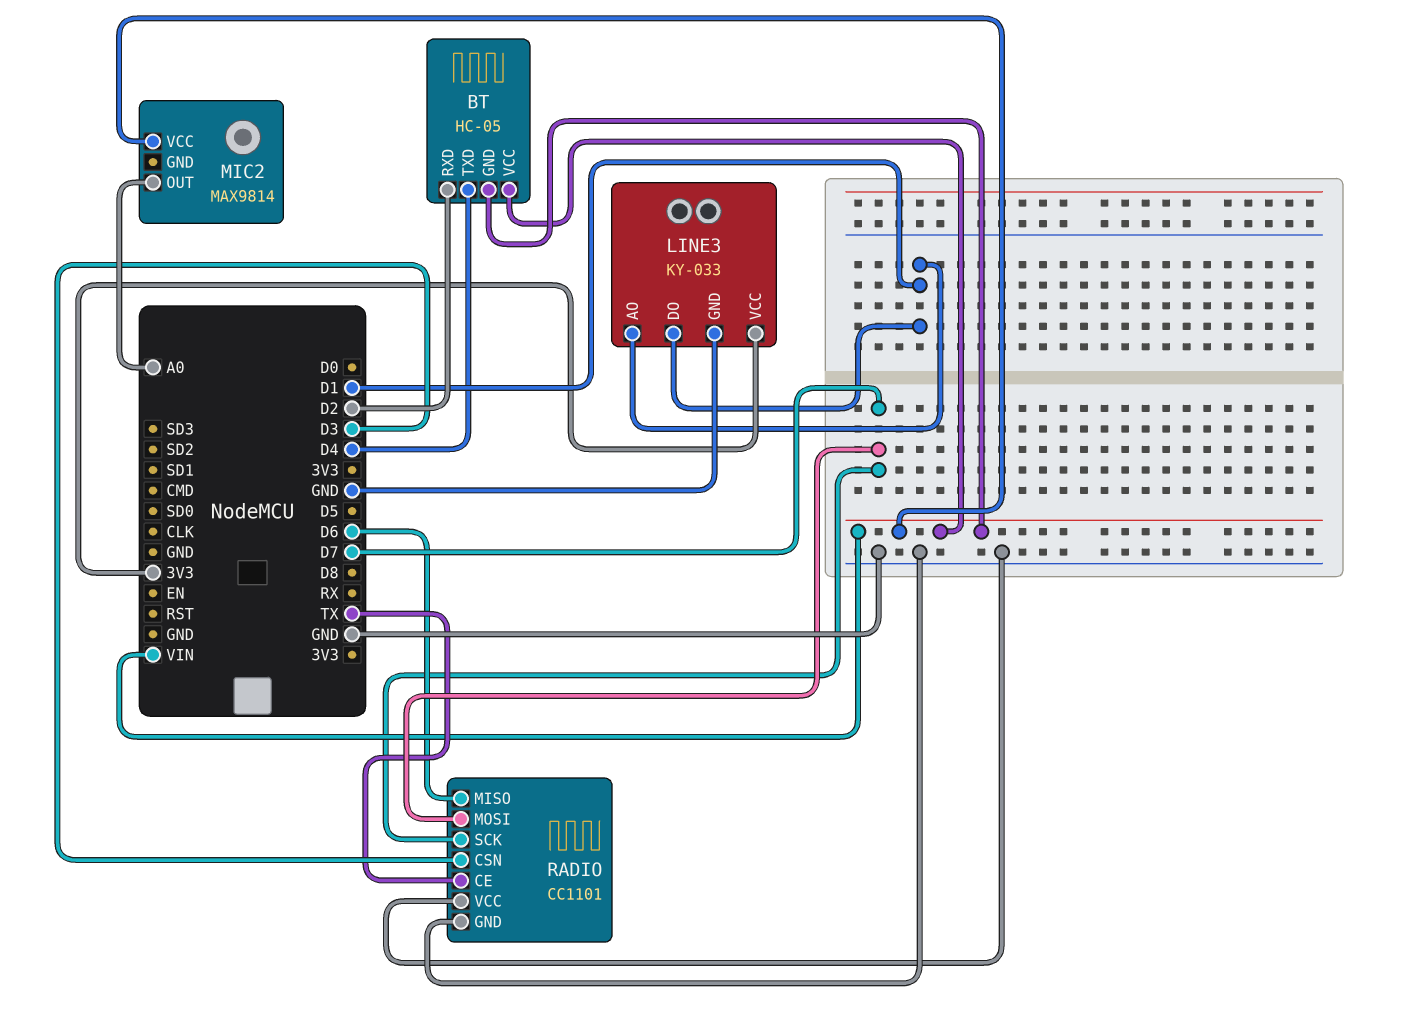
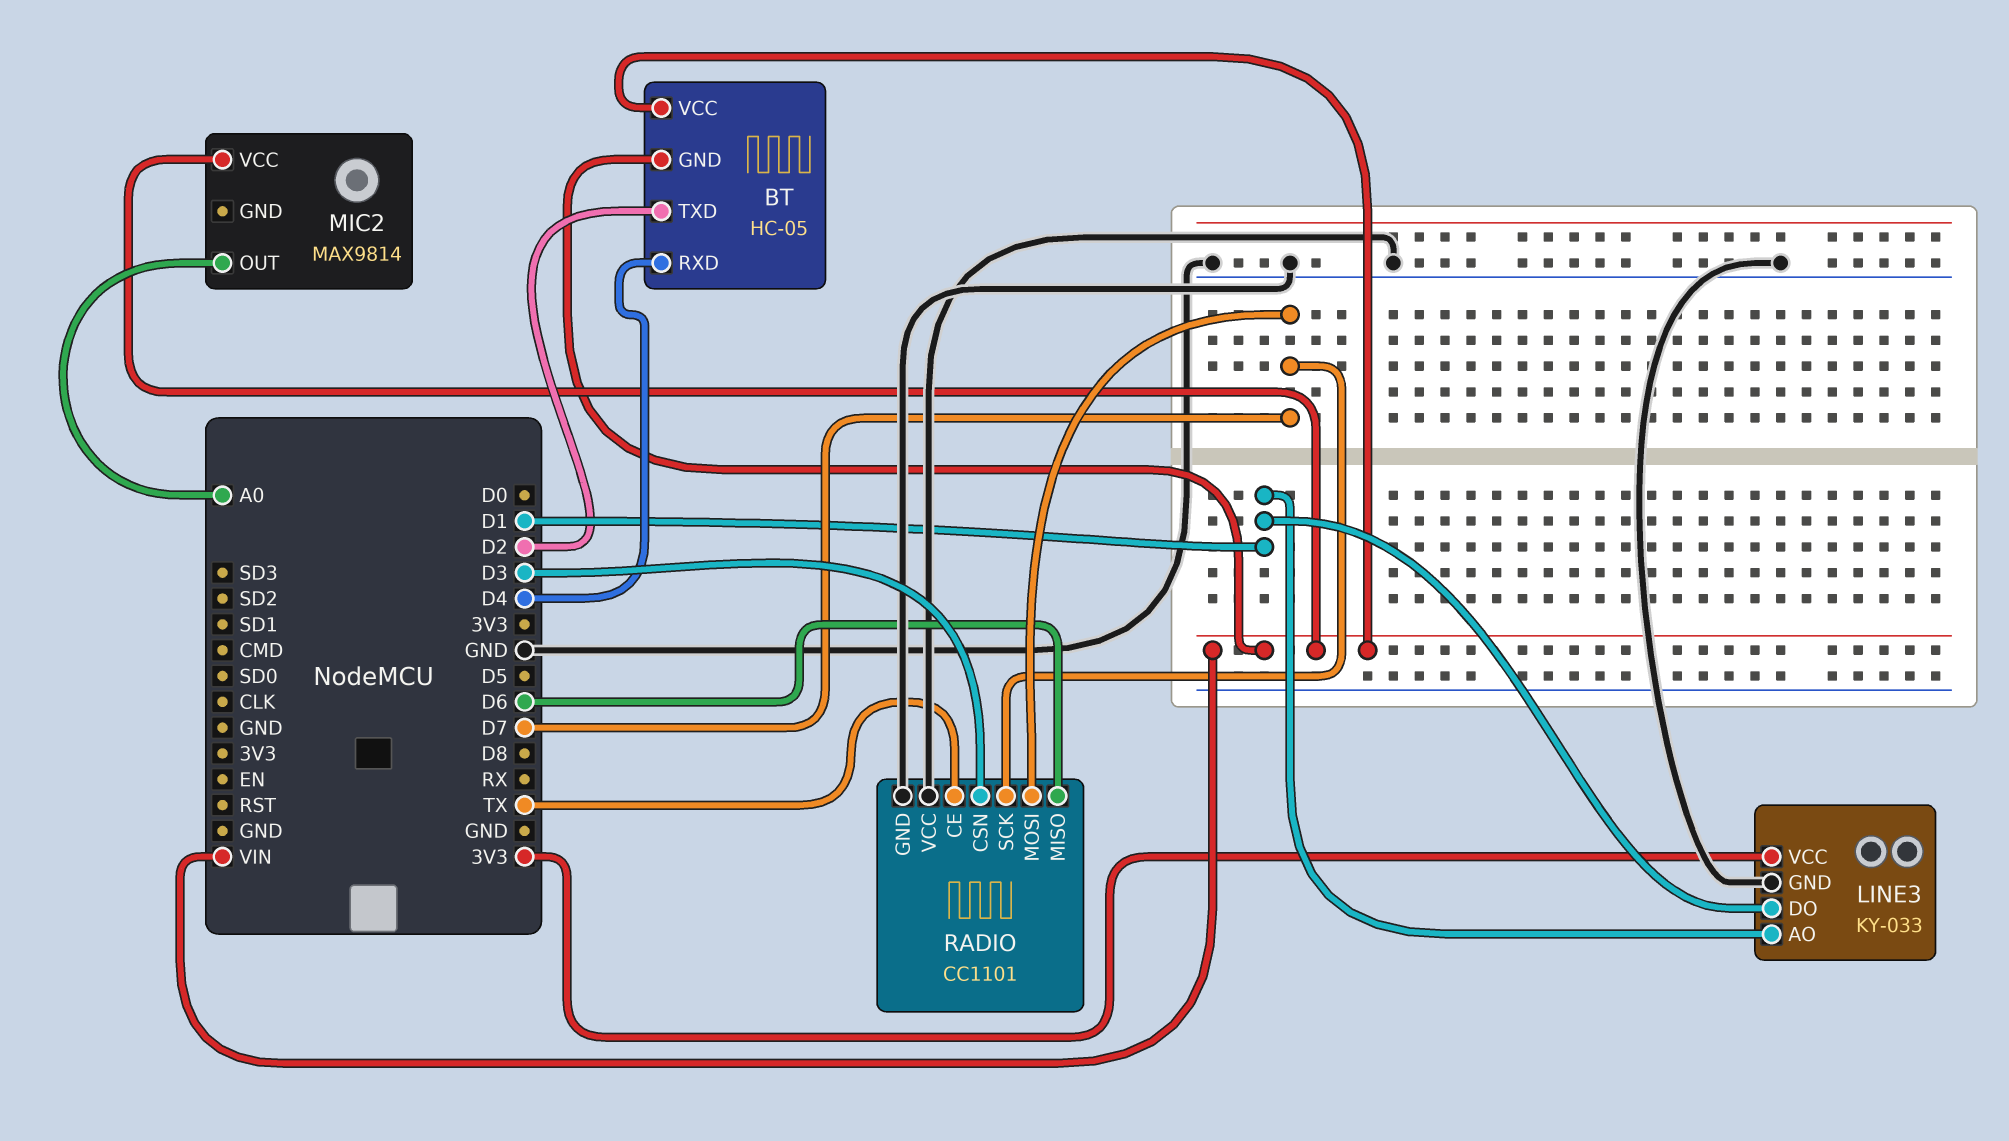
BT pin RXD: D2 -> D4
BT pin TXD: D4 -> D2

